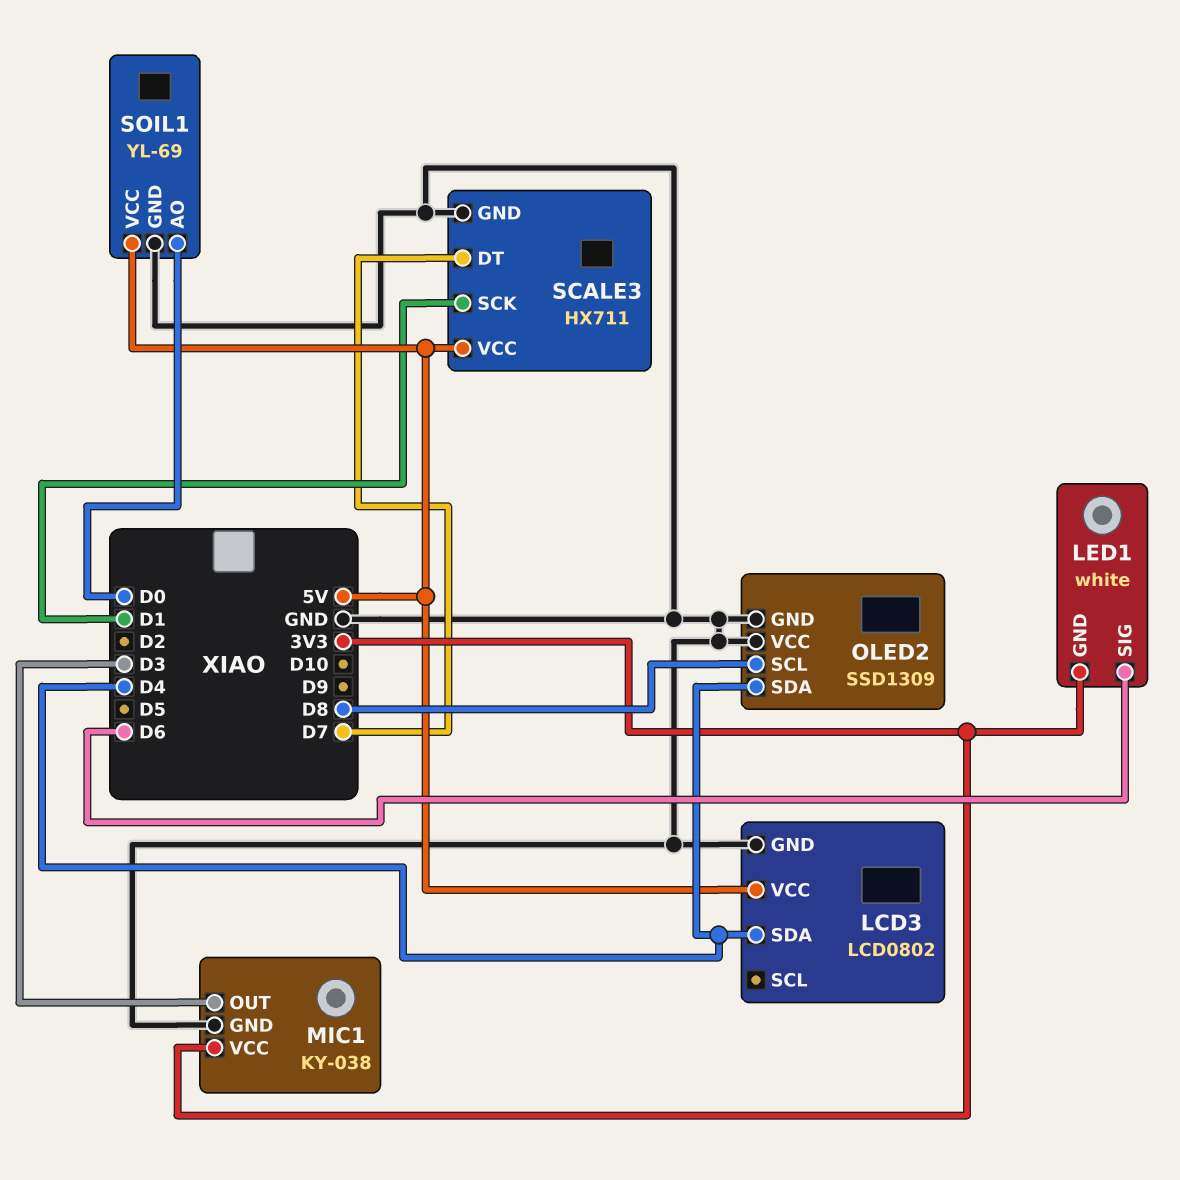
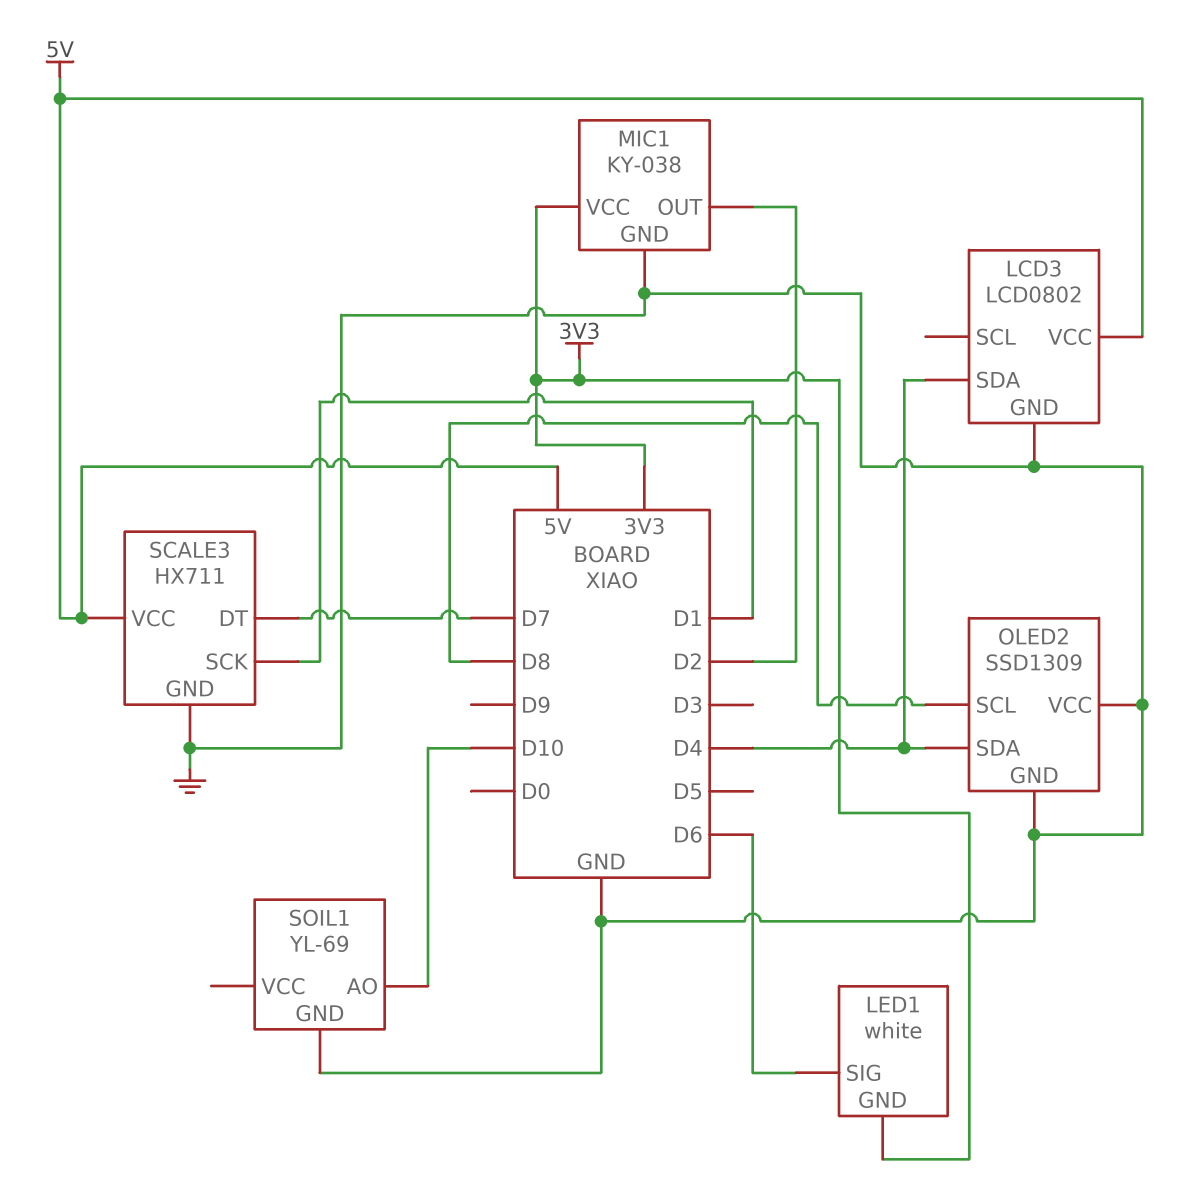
MIC1 pin OUT: D3 -> D2
SOIL1 pin AO: D0 -> D10
SOIL1 pin VCC: 5V -> none

